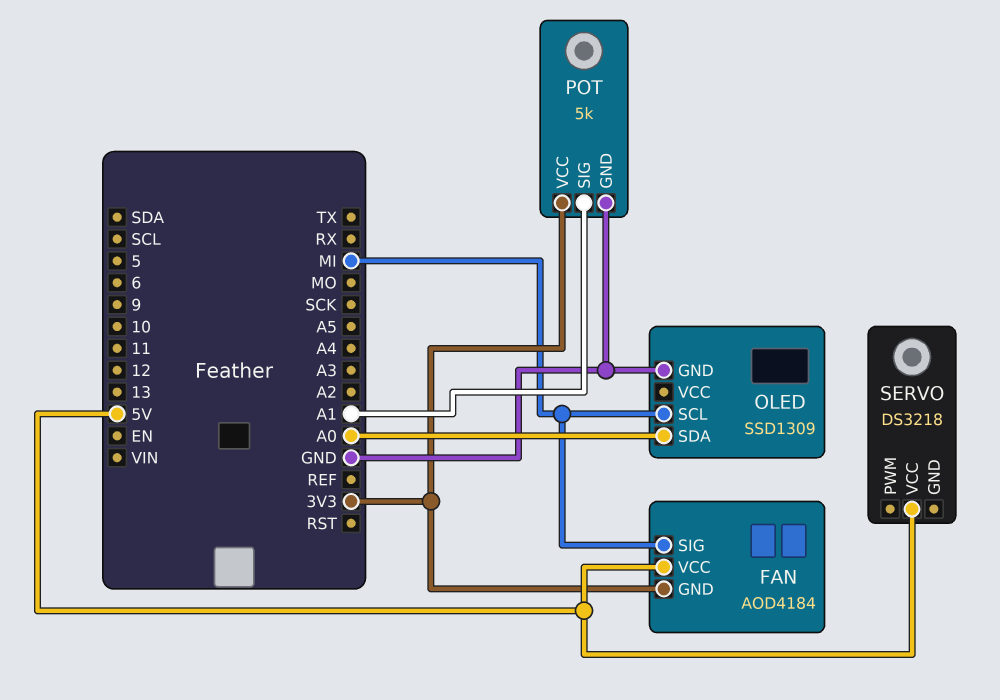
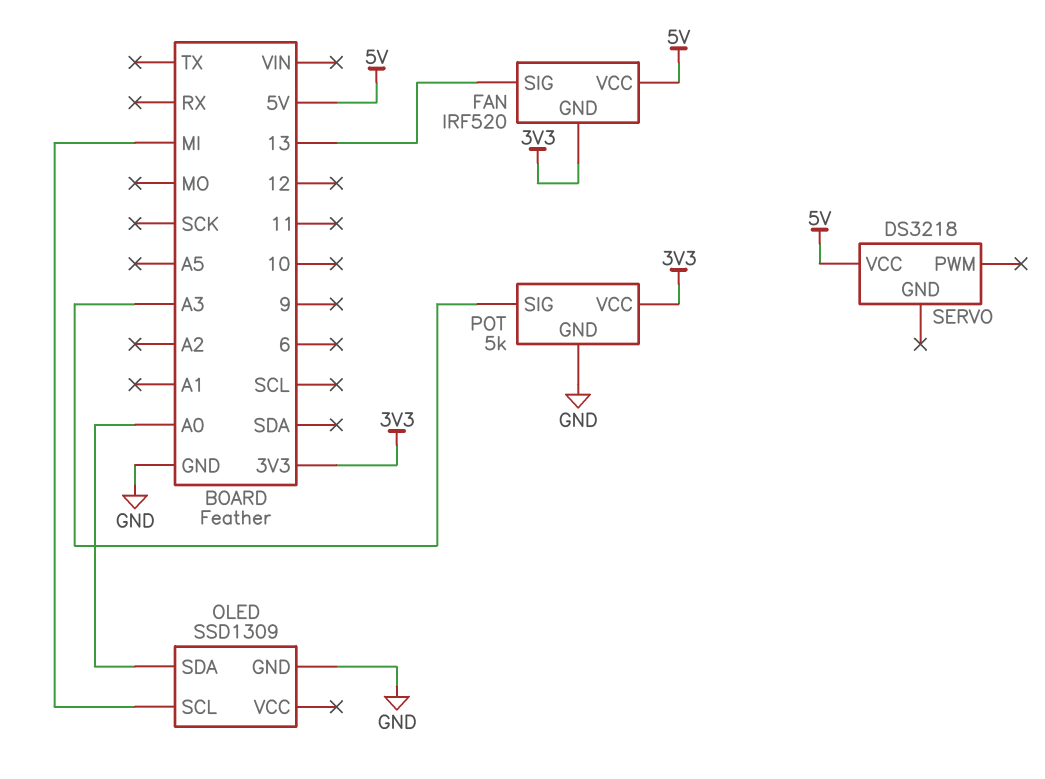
FAN: AOD4184 -> IRF520
FAN pin SIG: MI -> 13
POT pin SIG: A1 -> A3

